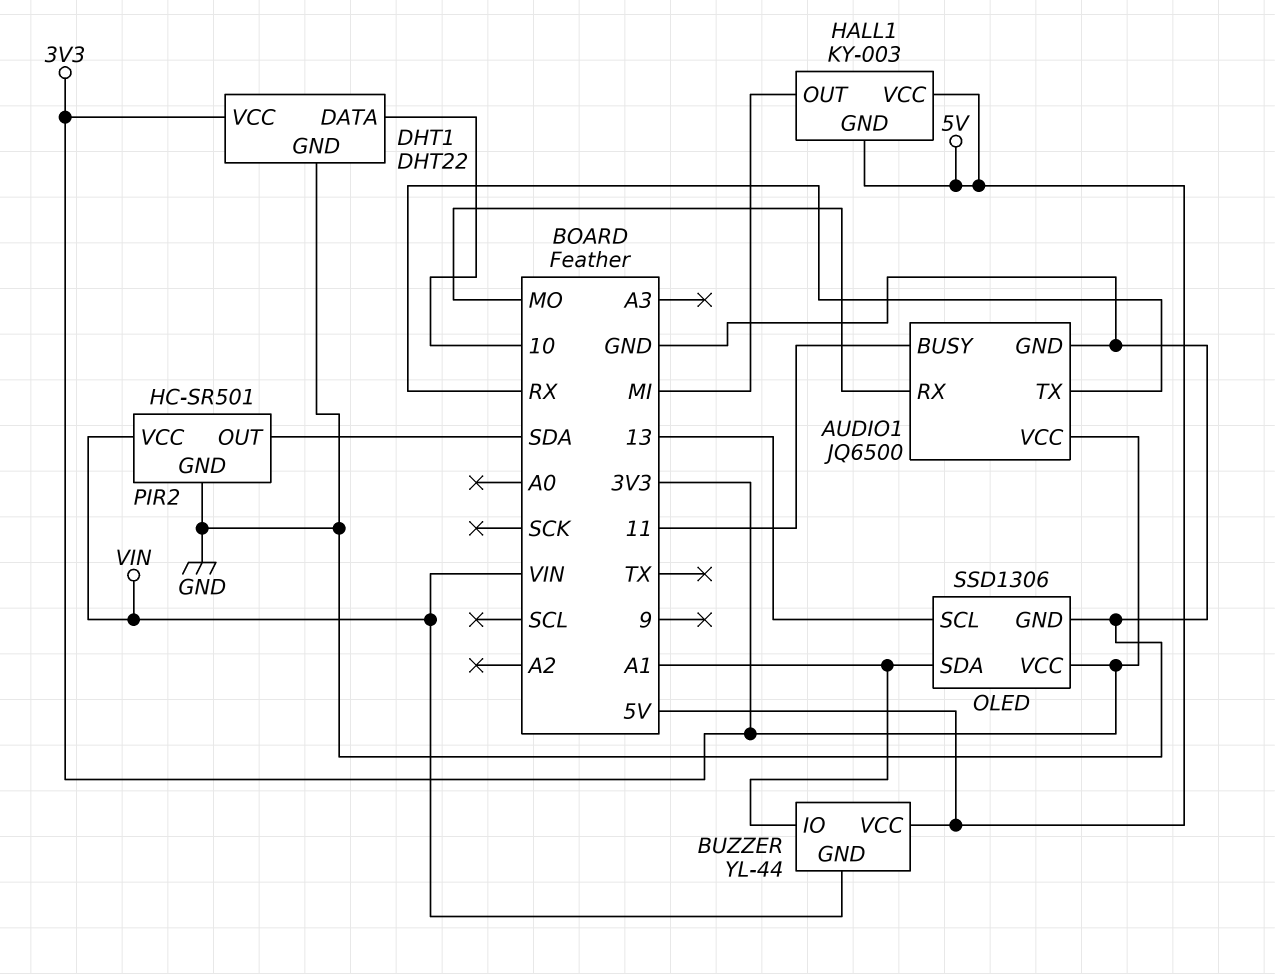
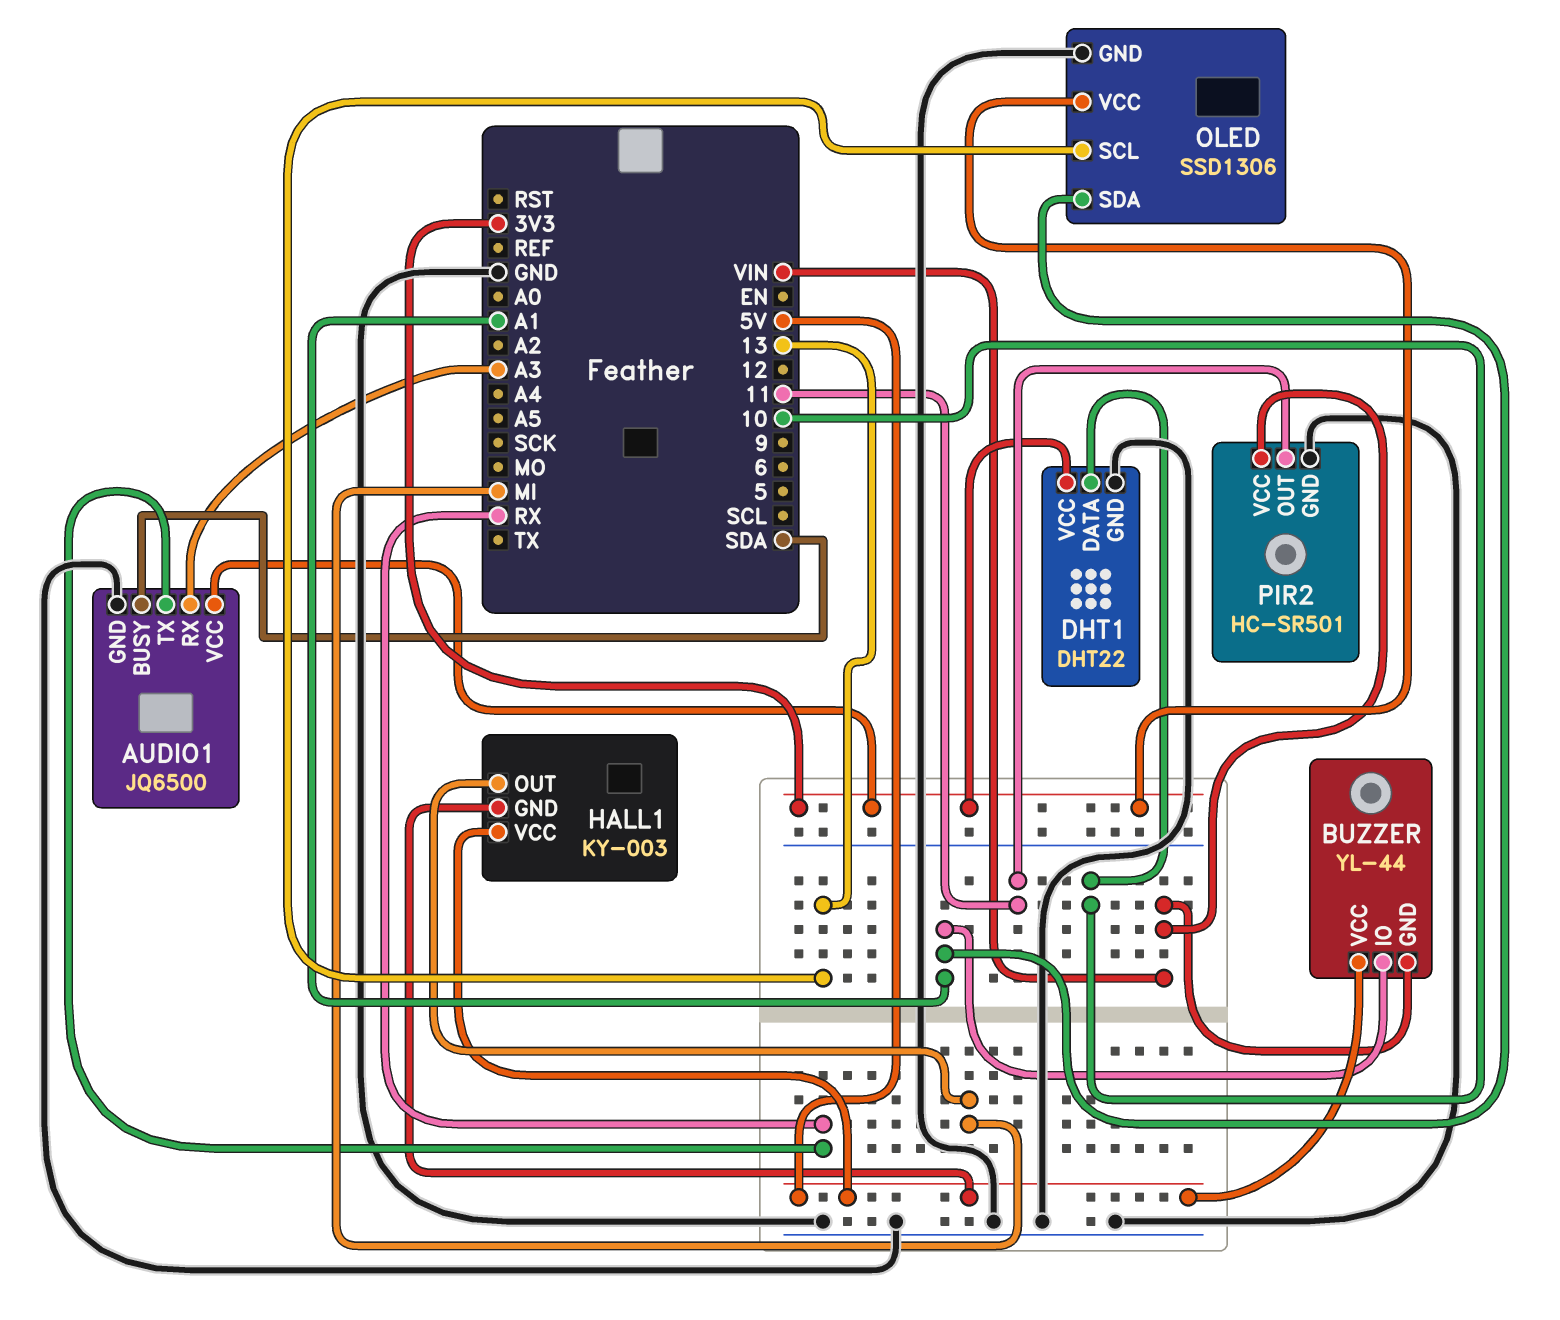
AUDIO1 pin BUSY: 11 -> SDA
AUDIO1 pin RX: MO -> A3
PIR2 pin OUT: SDA -> 11

